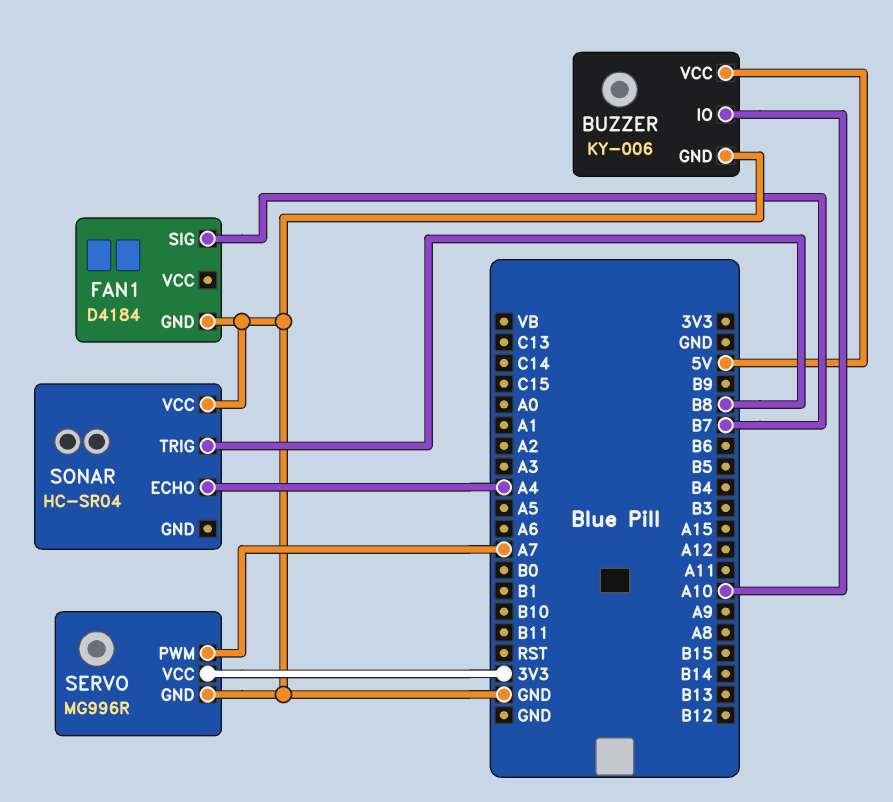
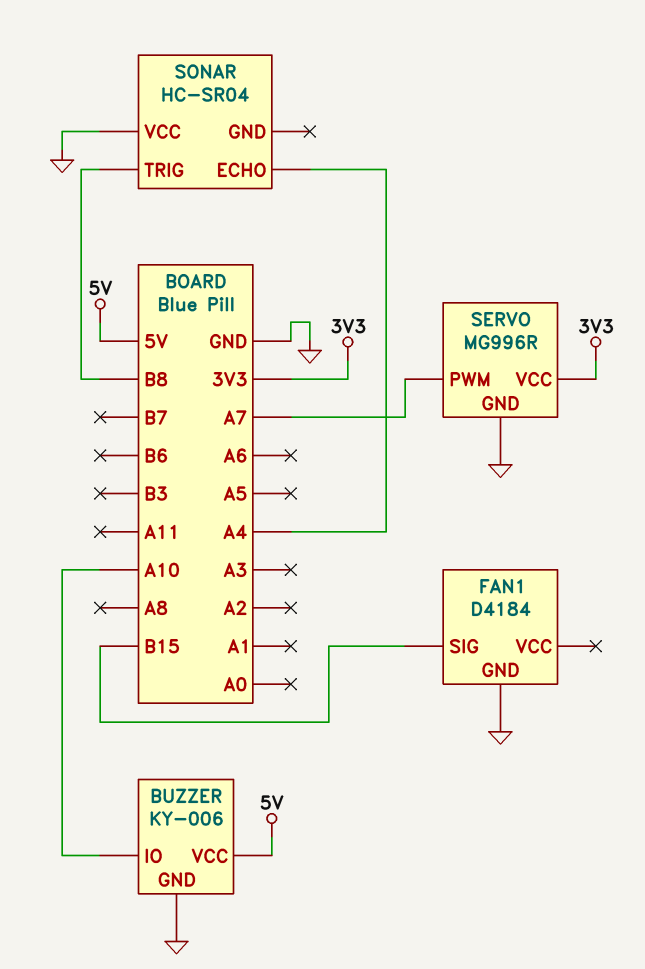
FAN1 pin SIG: B7 -> B15

